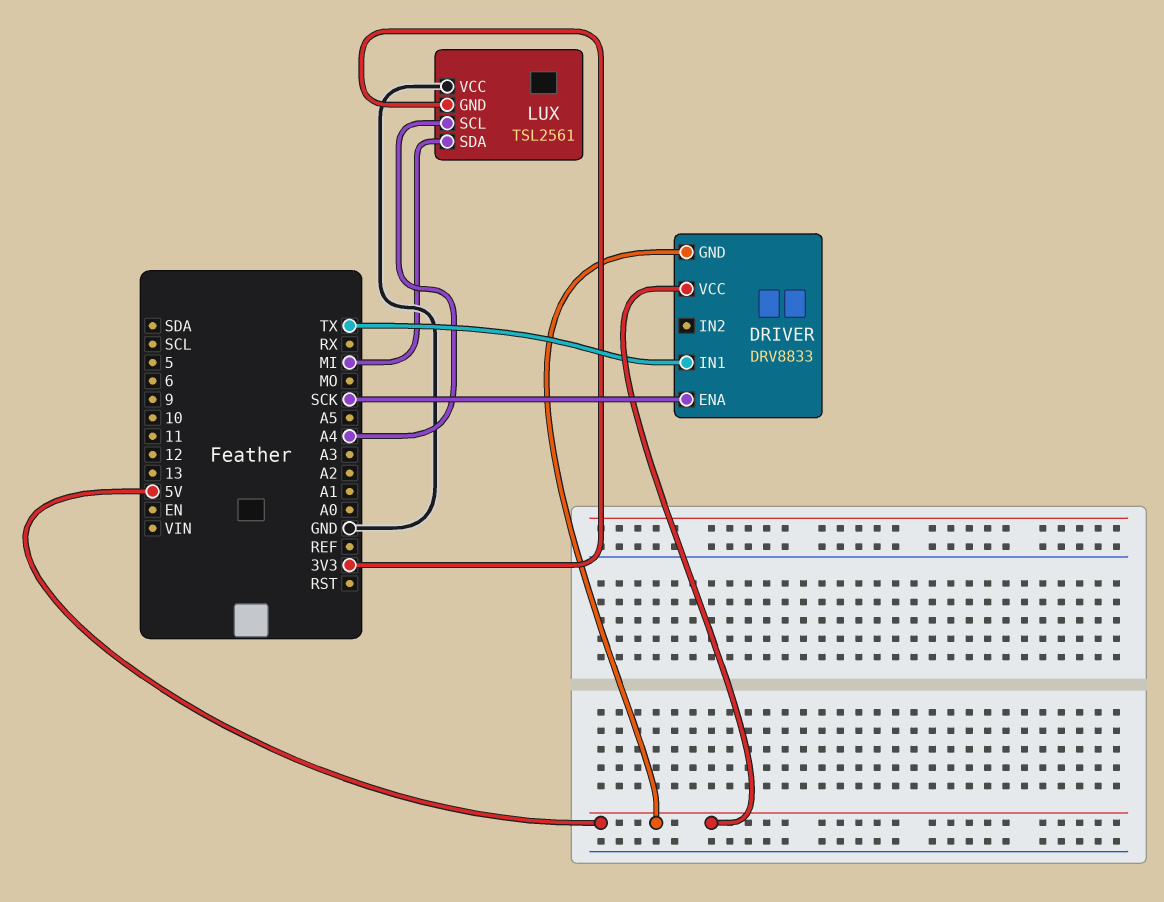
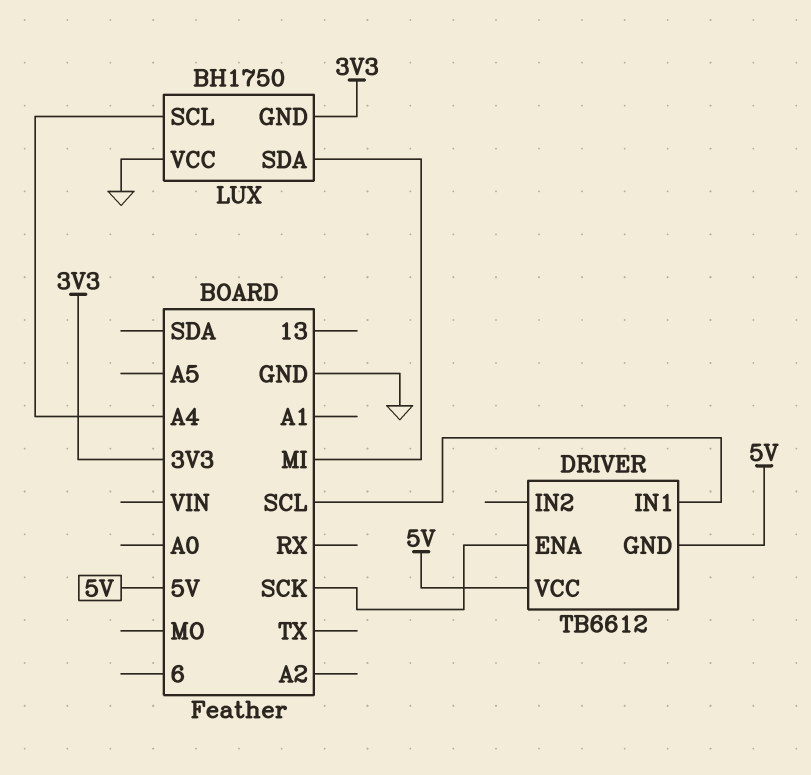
DRIVER: DRV8833 -> TB6612
DRIVER pin IN1: TX -> SCL
LUX: TSL2561 -> BH1750

